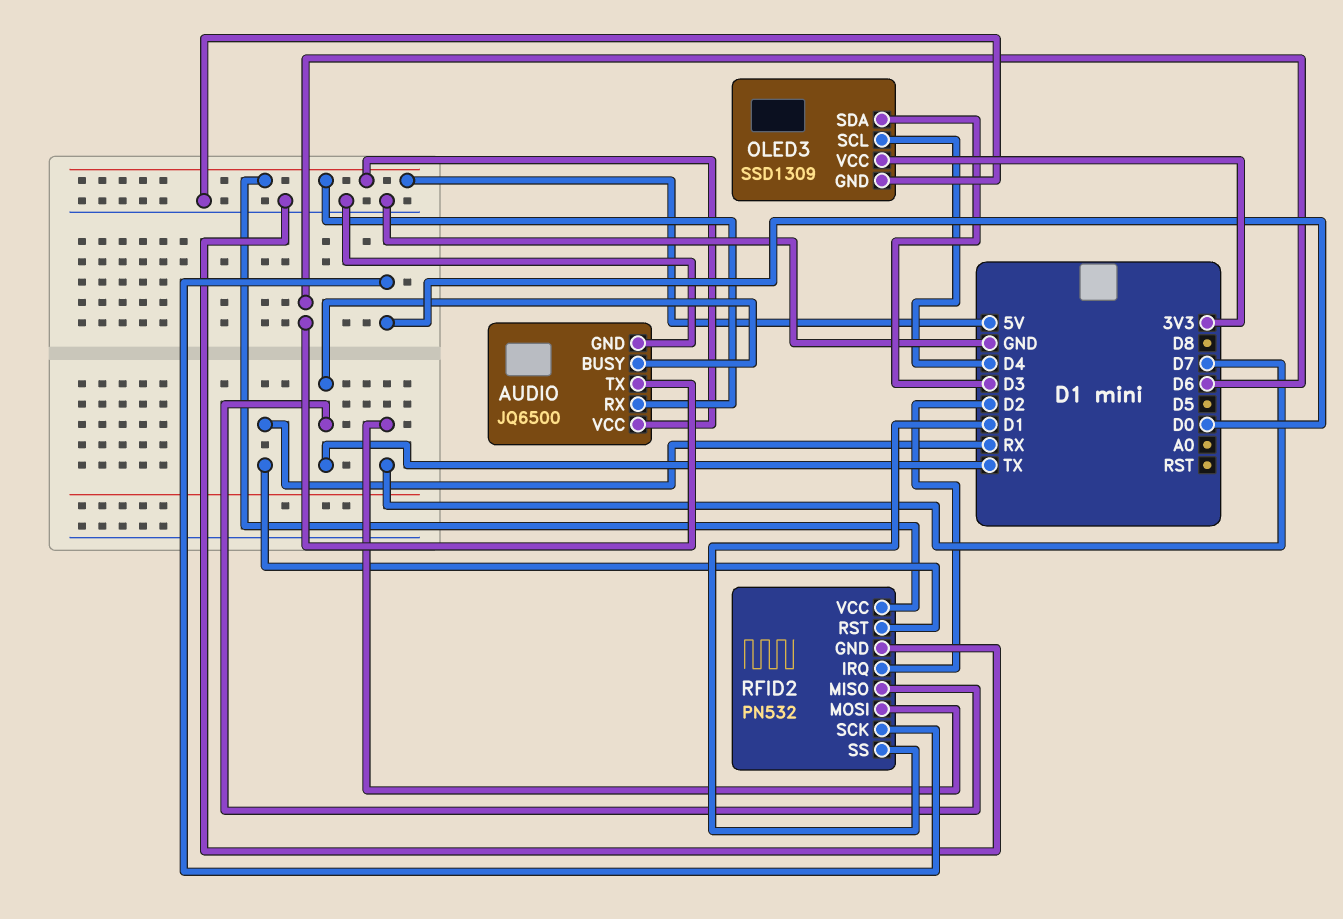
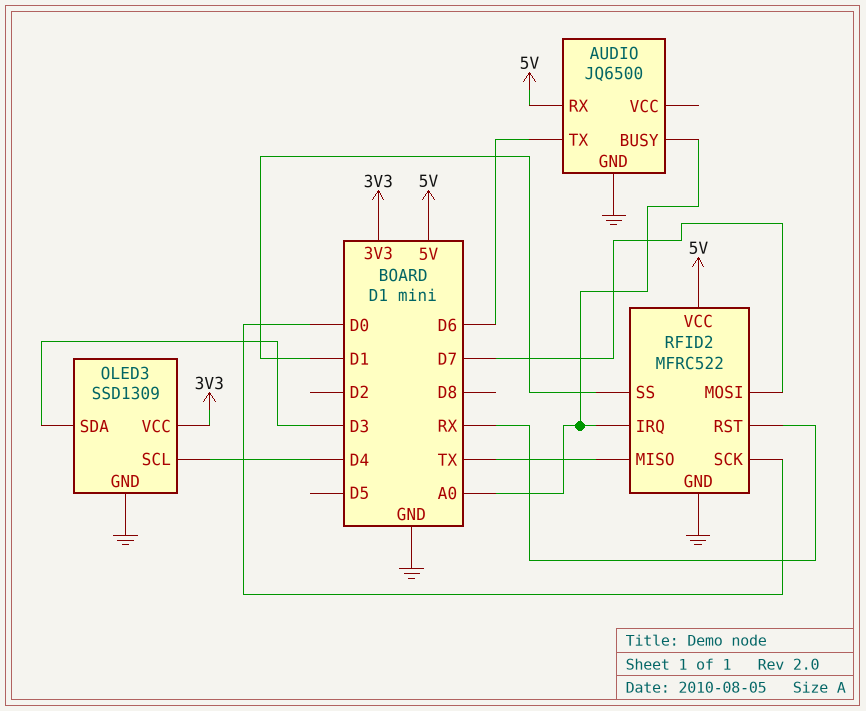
AUDIO pin BUSY: TX -> A0
AUDIO pin VCC: 5V -> none
RFID2: PN532 -> MFRC522
RFID2 pin IRQ: D2 -> A0

